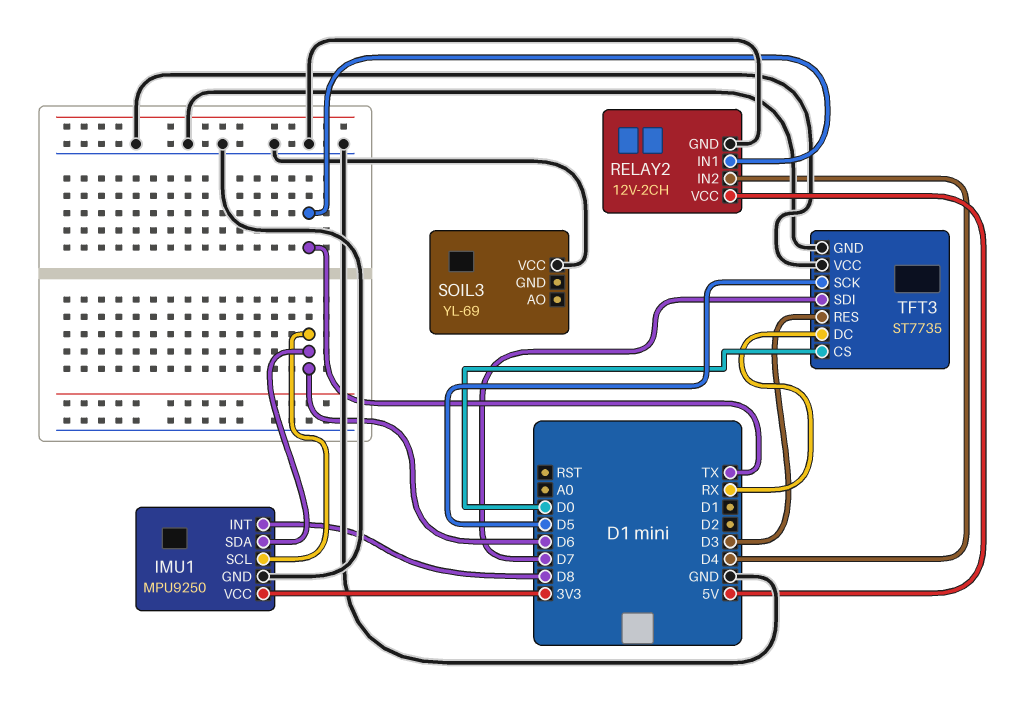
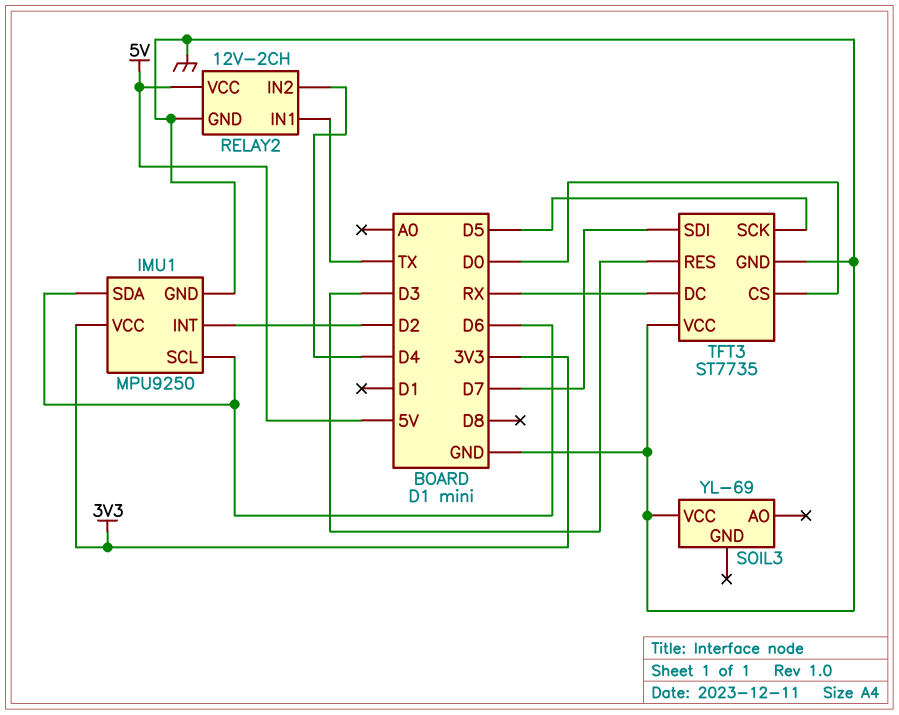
IMU1 pin INT: D8 -> D2

